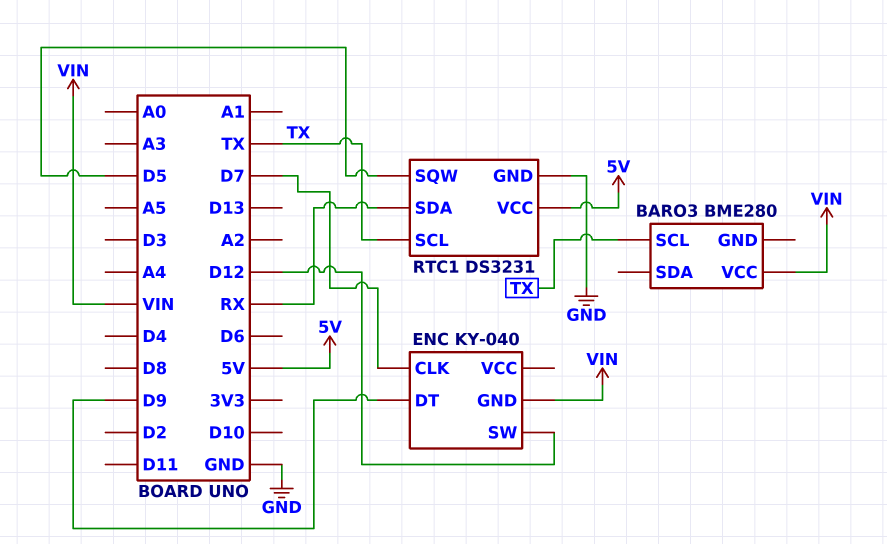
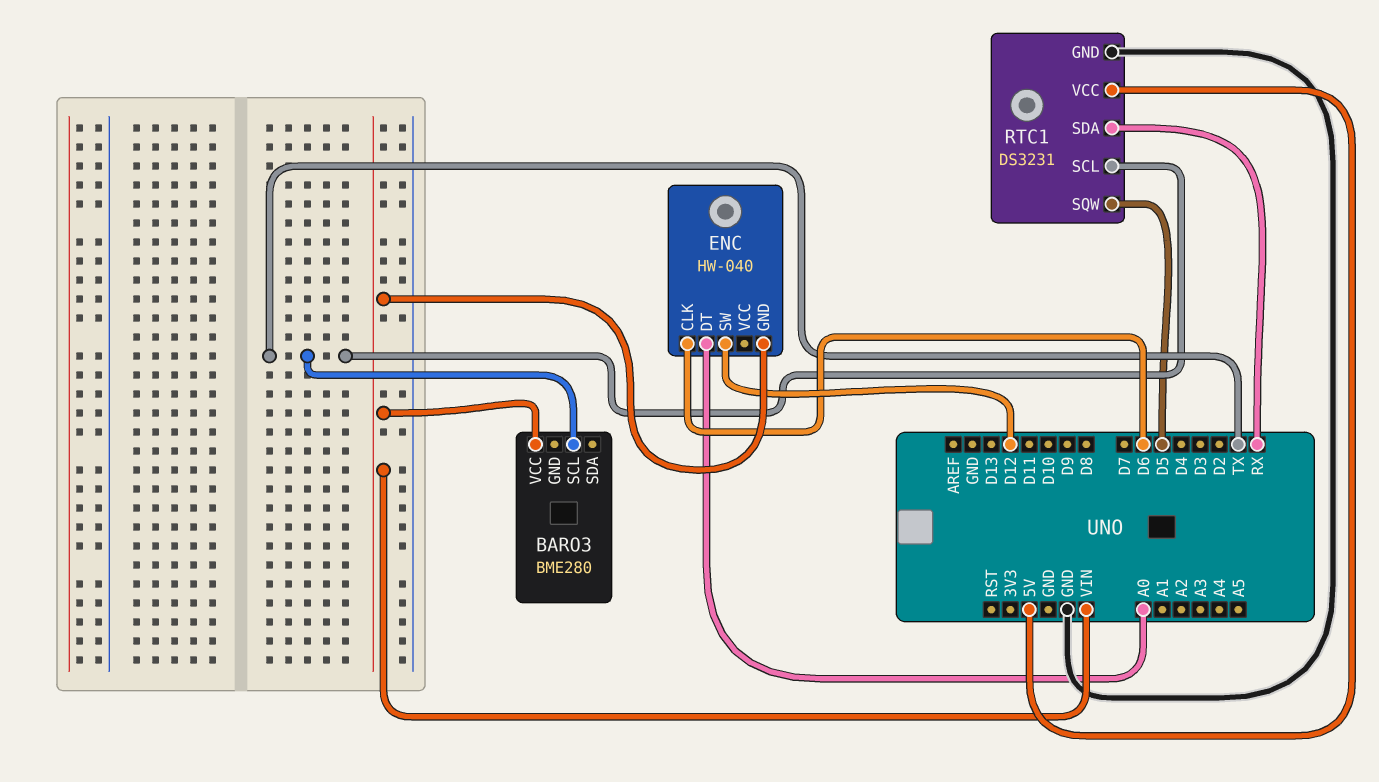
ENC: KY-040 -> HW-040
ENC pin CLK: D7 -> D6
ENC pin DT: D9 -> A0

